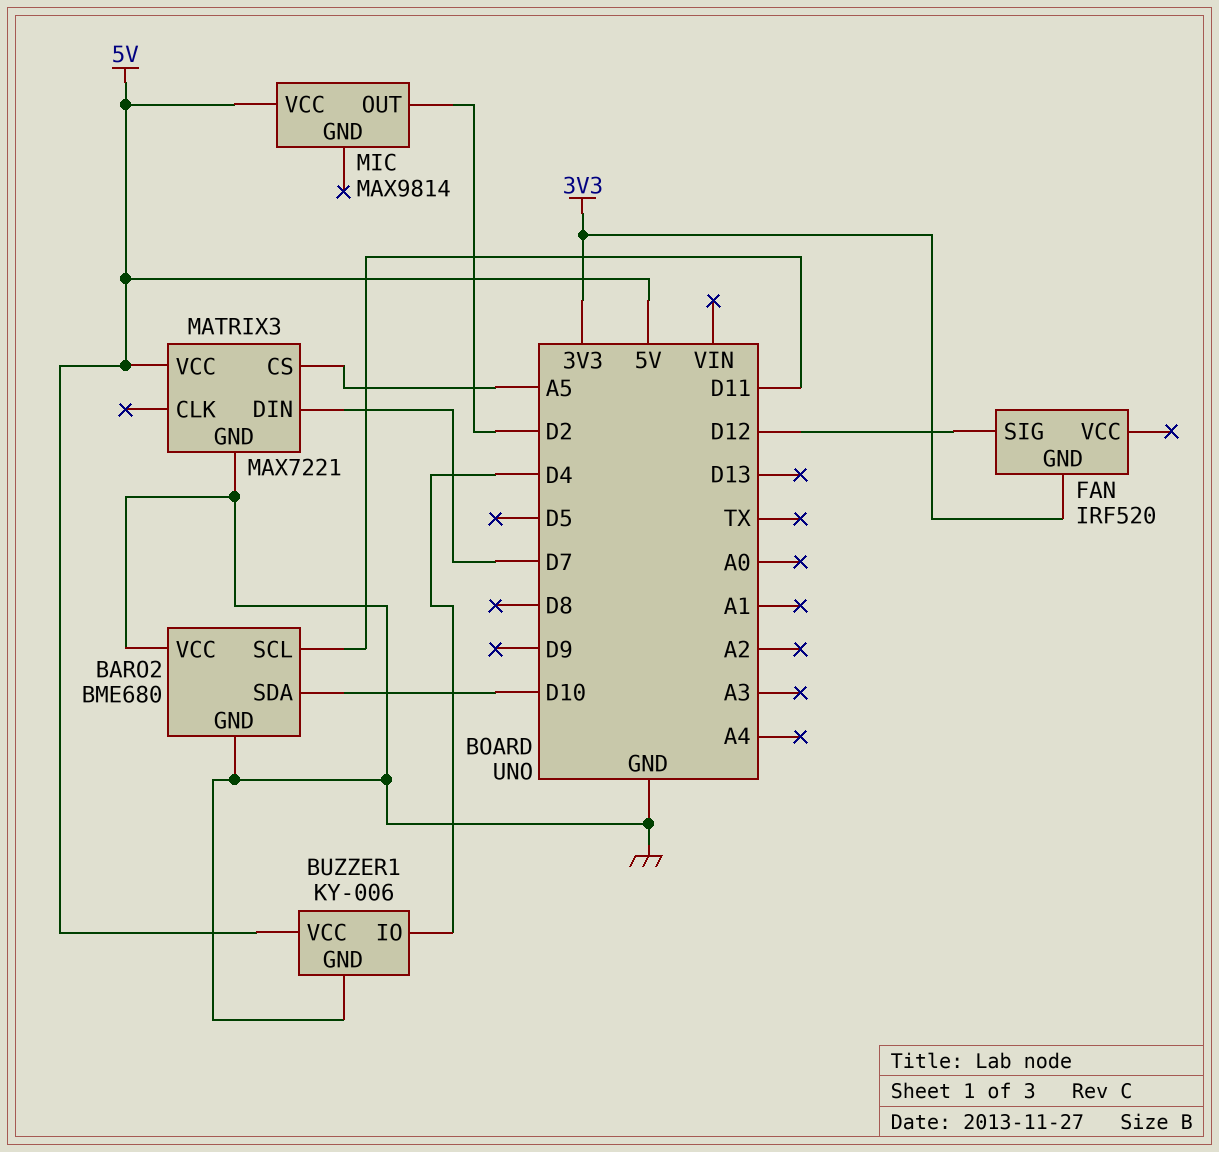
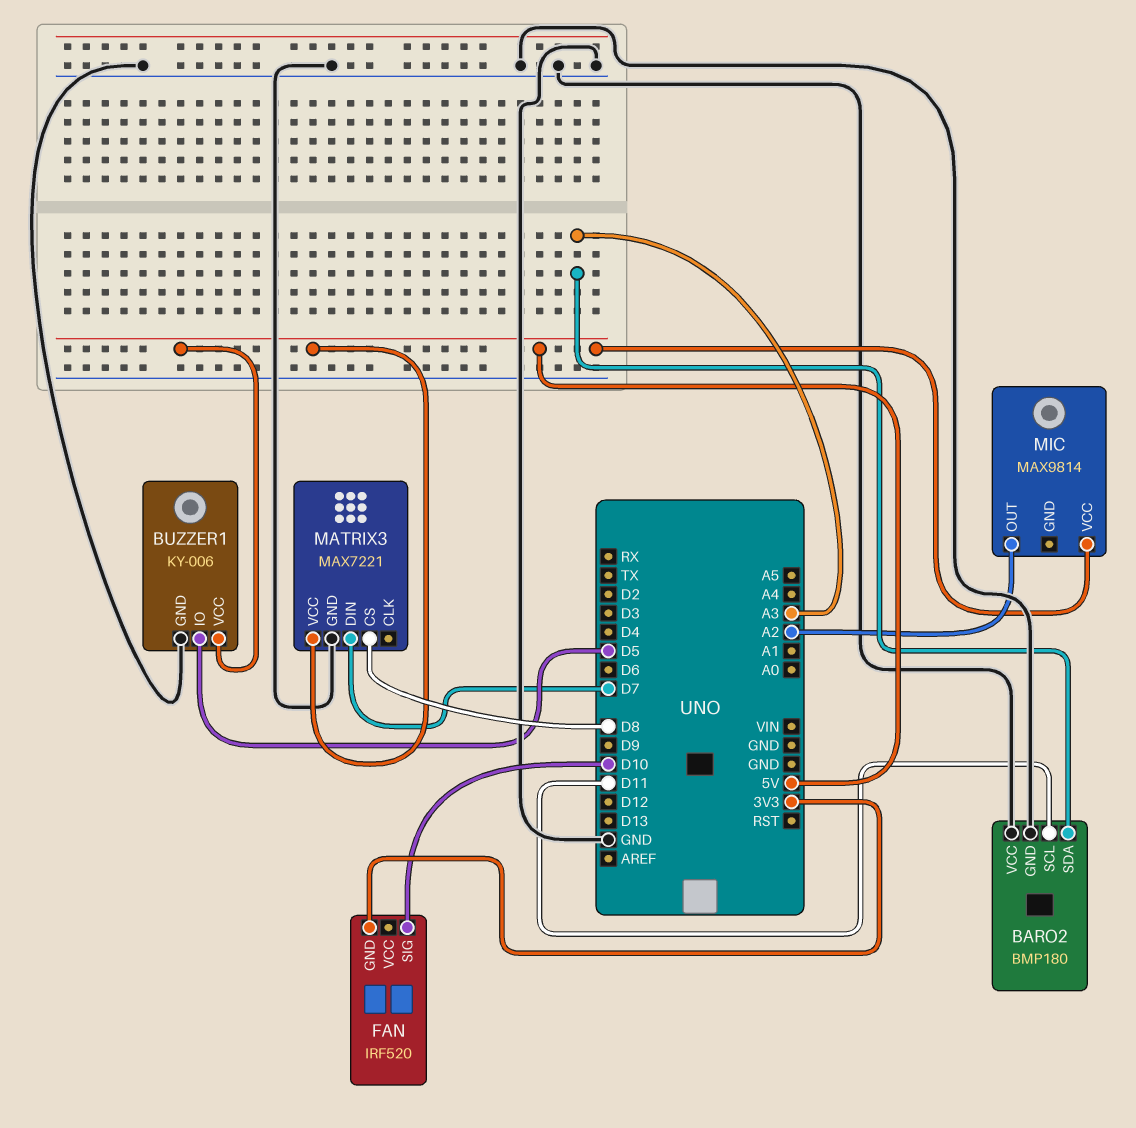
BARO2: BME680 -> BMP180
BARO2 pin SDA: D10 -> A3
BUZZER1 pin IO: D4 -> D5
FAN pin SIG: D12 -> D10
MATRIX3 pin CS: A5 -> D8
MIC pin OUT: D2 -> A2

